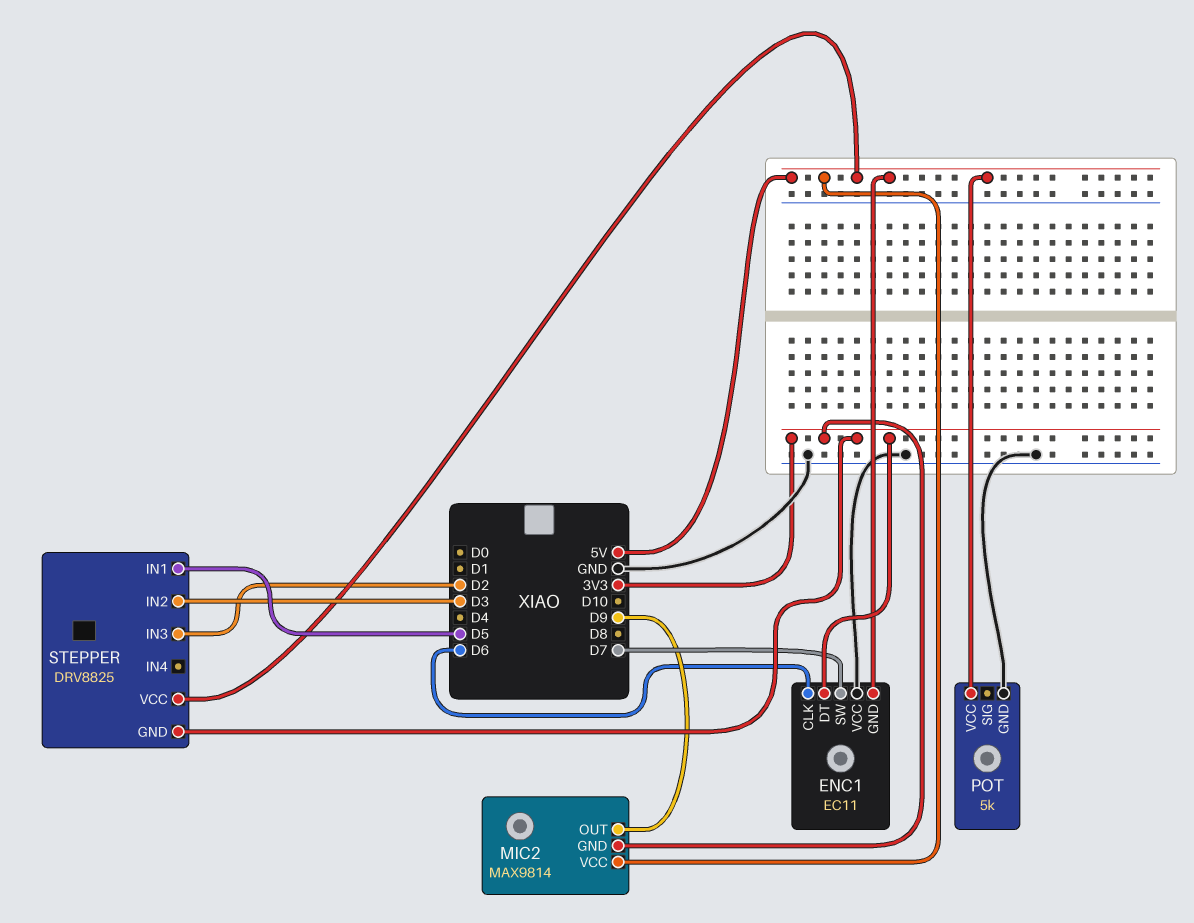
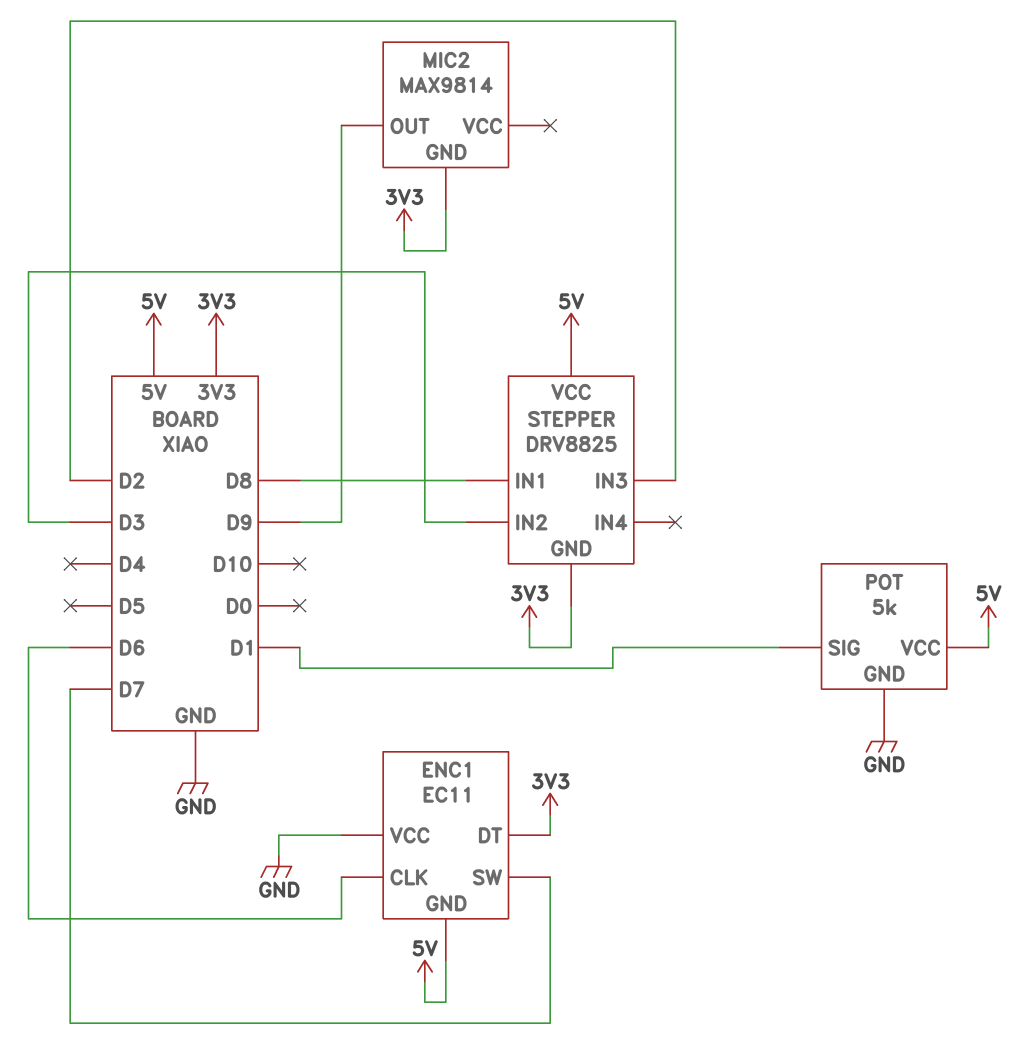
MIC2 pin VCC: 5V -> none
POT pin SIG: none -> D1
STEPPER pin IN1: D5 -> D8

